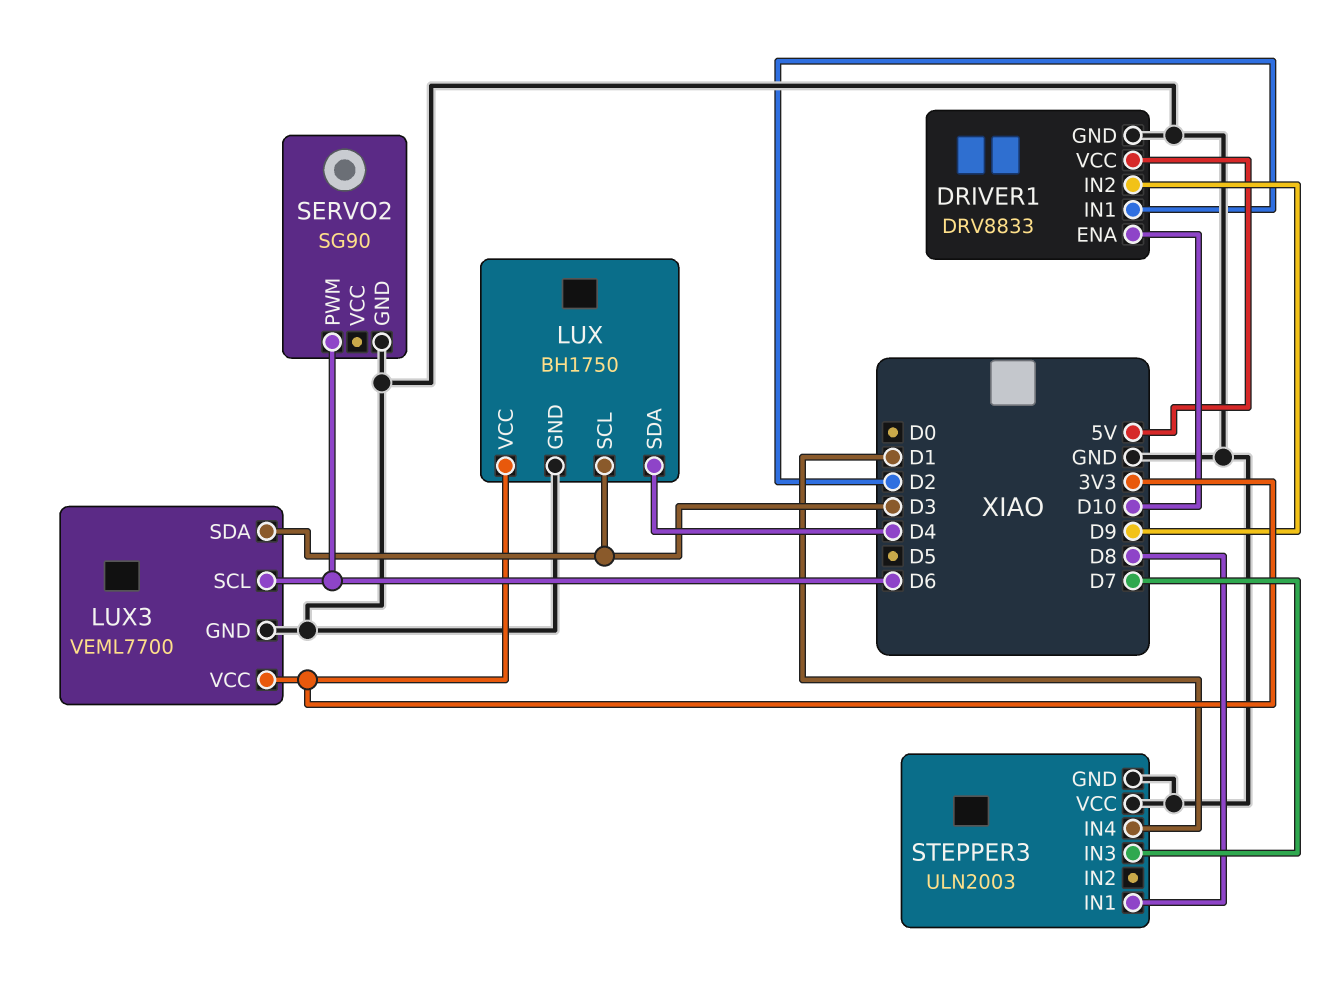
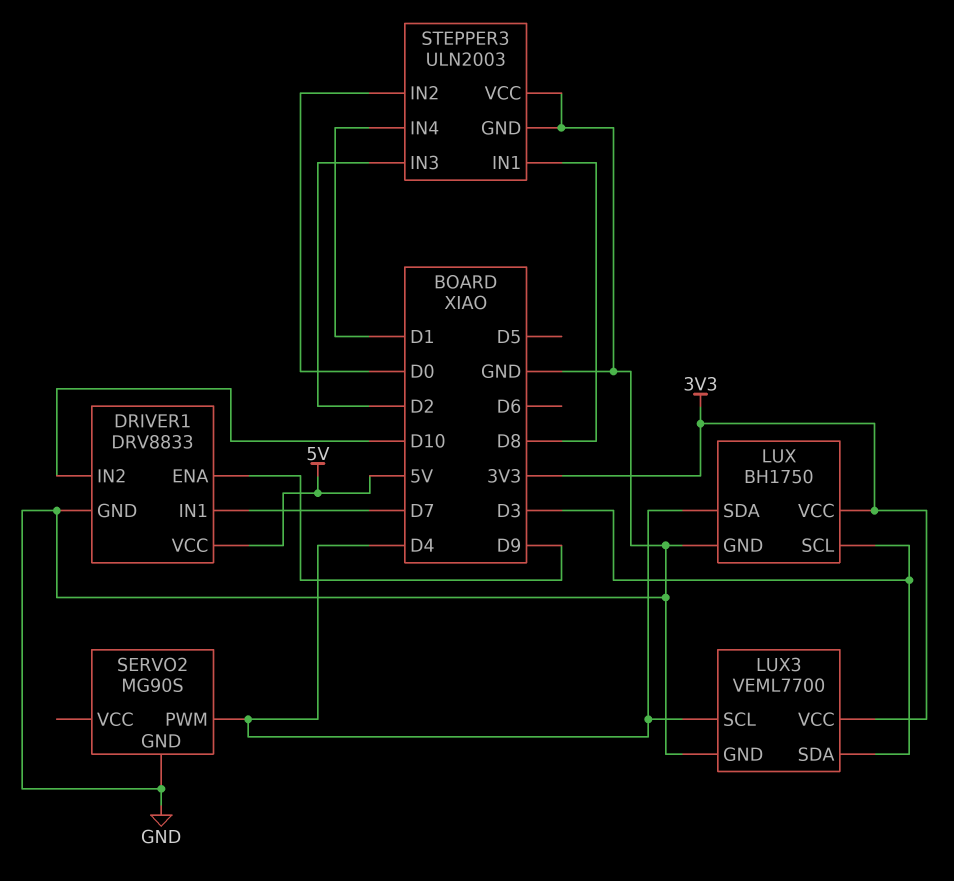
DRIVER1 pin ENA: D10 -> D9
DRIVER1 pin IN1: D2 -> D7
DRIVER1 pin IN2: D9 -> D10
LUX3 pin SCL: D6 -> D4
SERVO2: SG90 -> MG90S
SERVO2 pin PWM: D6 -> D4
STEPPER3 pin IN2: none -> D0
STEPPER3 pin IN3: D7 -> D2

